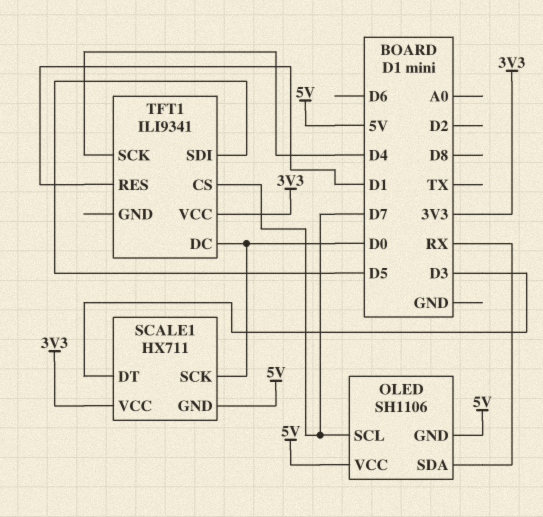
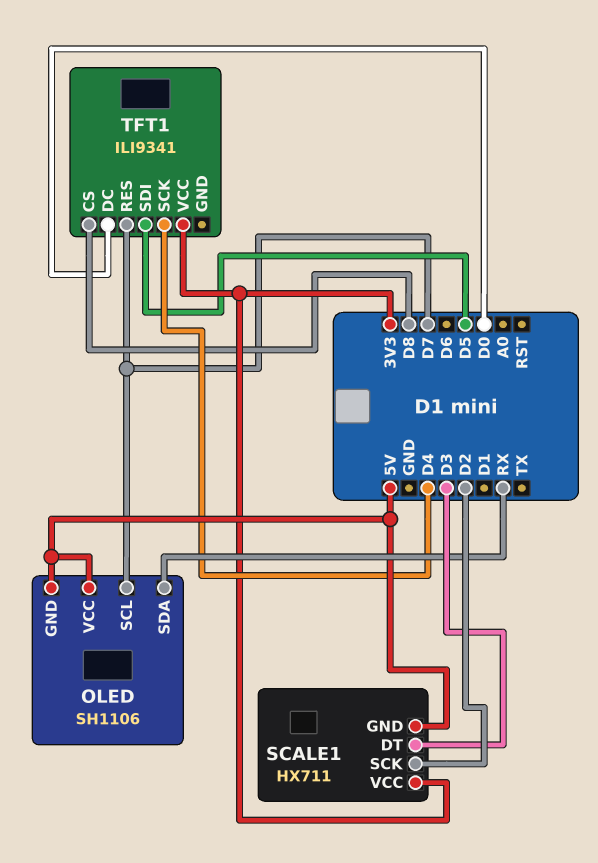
SCALE1 pin SCK: D0 -> D2
TFT1 pin CS: D7 -> D8
TFT1 pin RES: D1 -> D7

